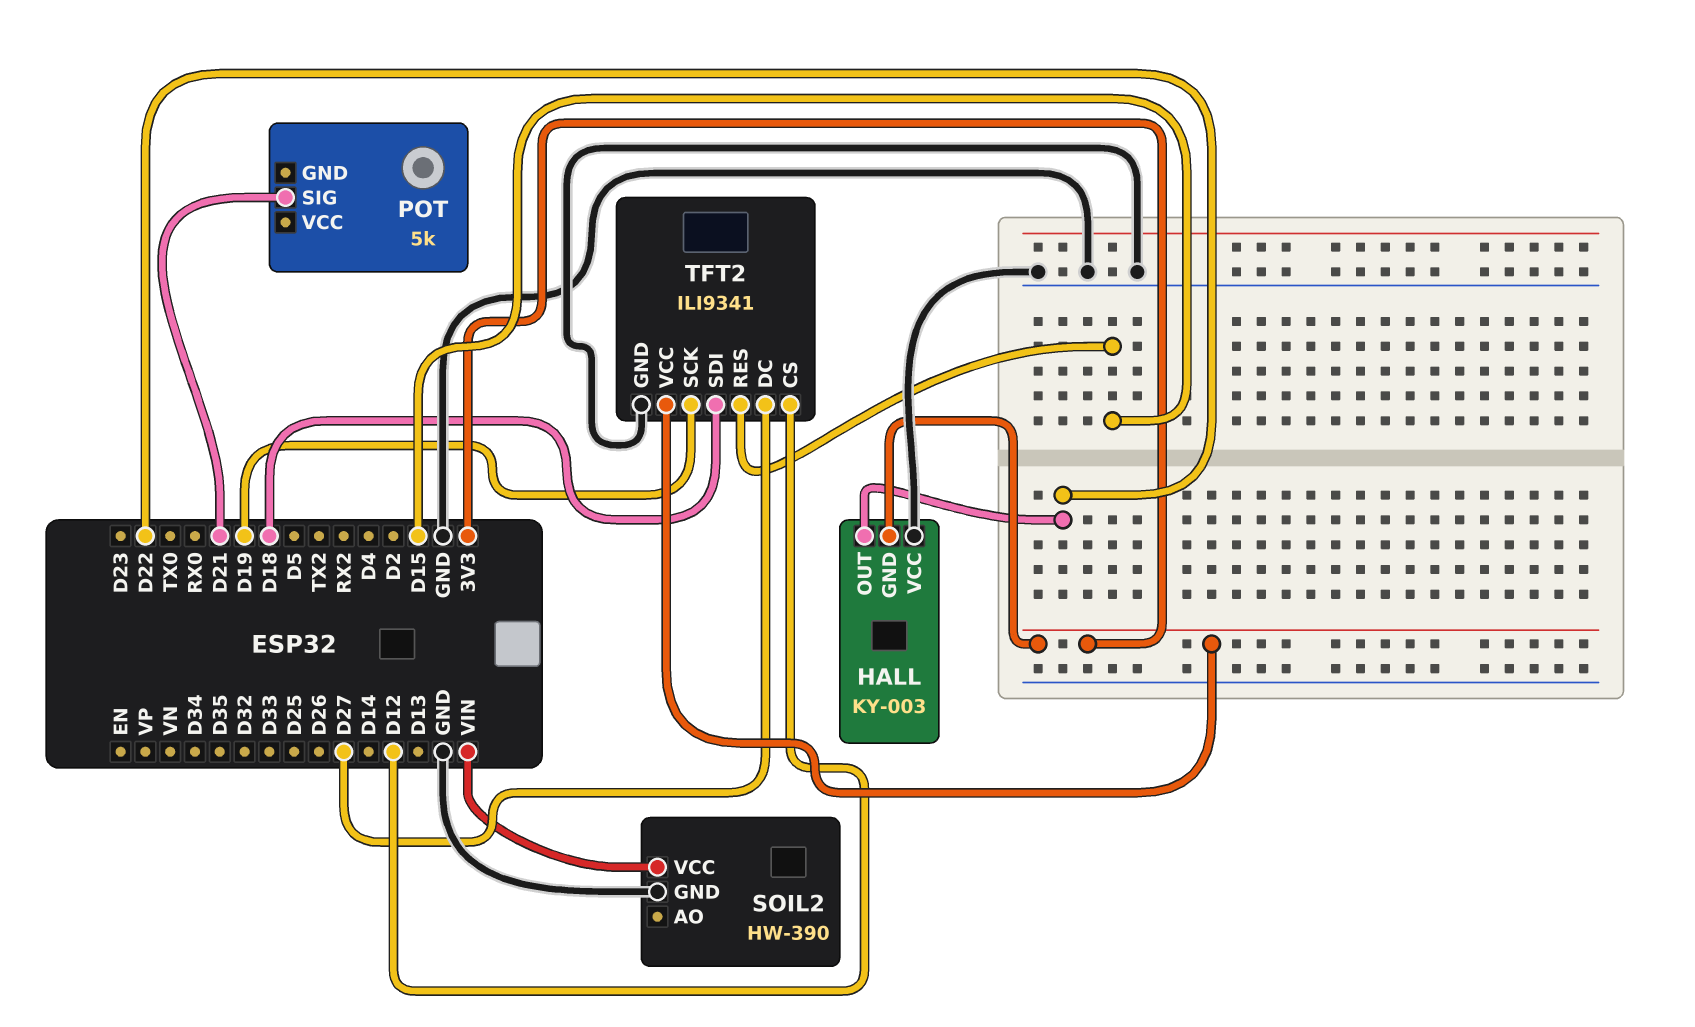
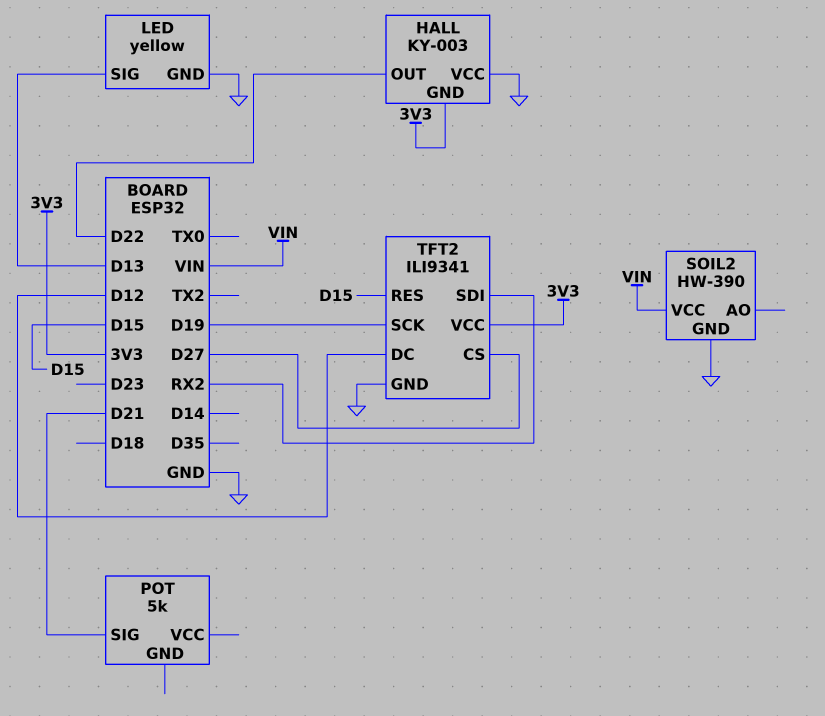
LED: none -> yellow
LED pin GND: none -> GND
LED pin SIG: none -> D13
TFT2 pin CS: D12 -> D27
TFT2 pin DC: D27 -> D12
TFT2 pin SDI: D18 -> RX2

